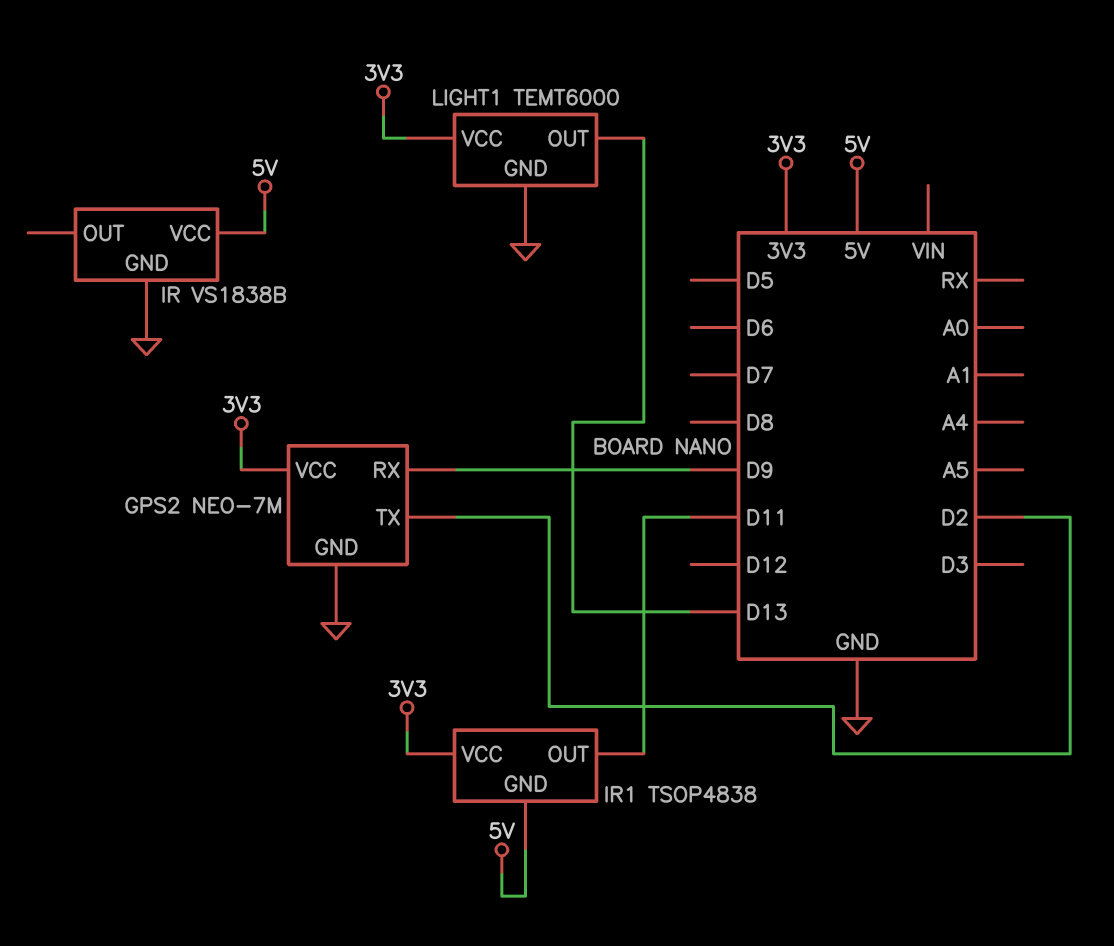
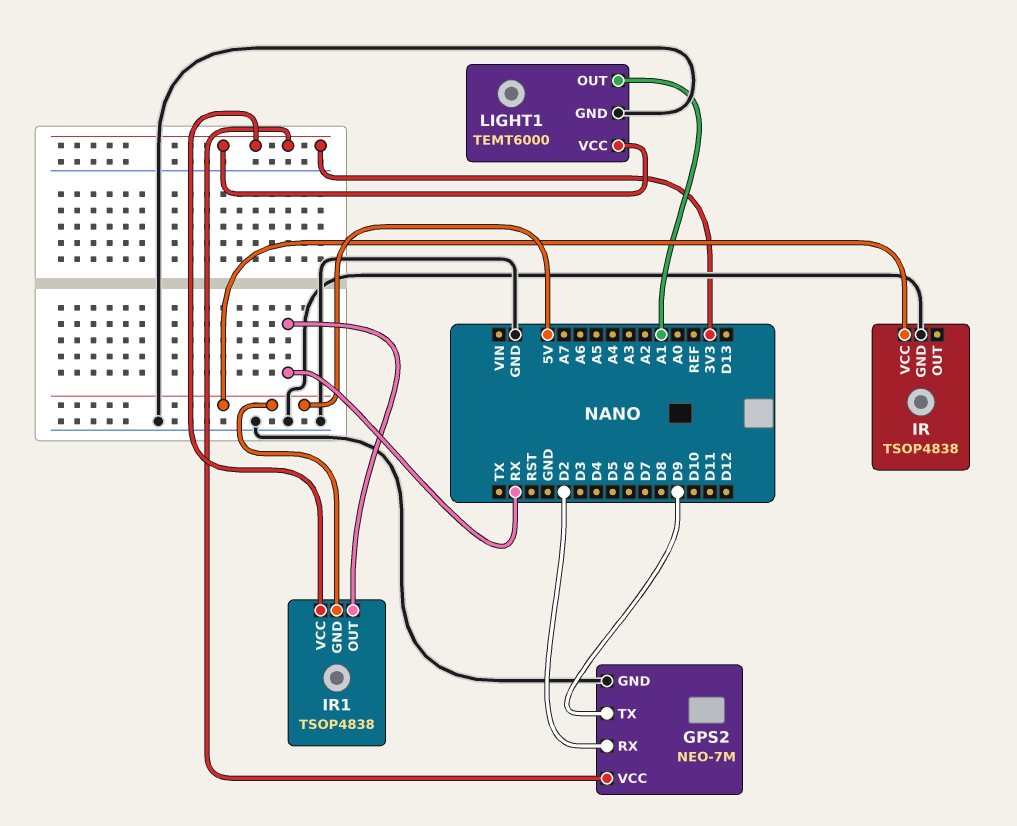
GPS2 pin RX: D9 -> D2
GPS2 pin TX: D2 -> D9
IR: VS1838B -> TSOP4838
IR1 pin OUT: D11 -> RX
LIGHT1 pin OUT: D13 -> A1

